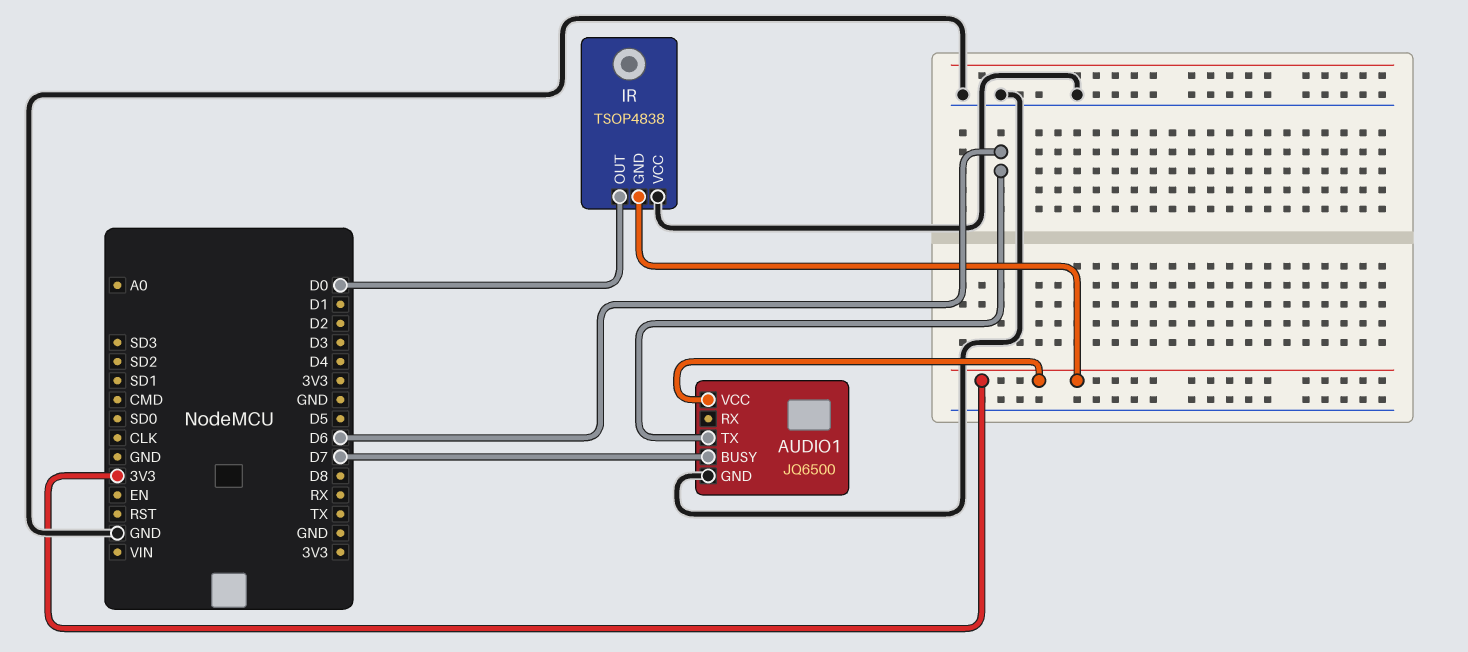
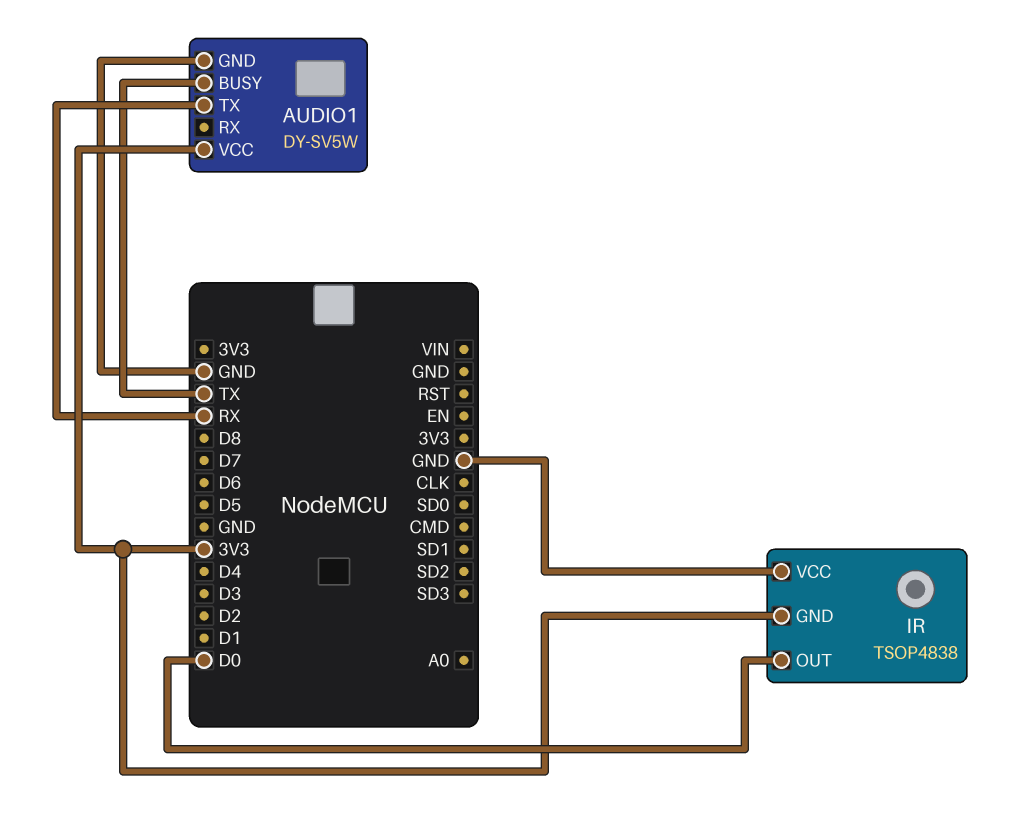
AUDIO1: JQ6500 -> DY-SV5W
AUDIO1 pin BUSY: D7 -> TX
AUDIO1 pin TX: D6 -> RX

